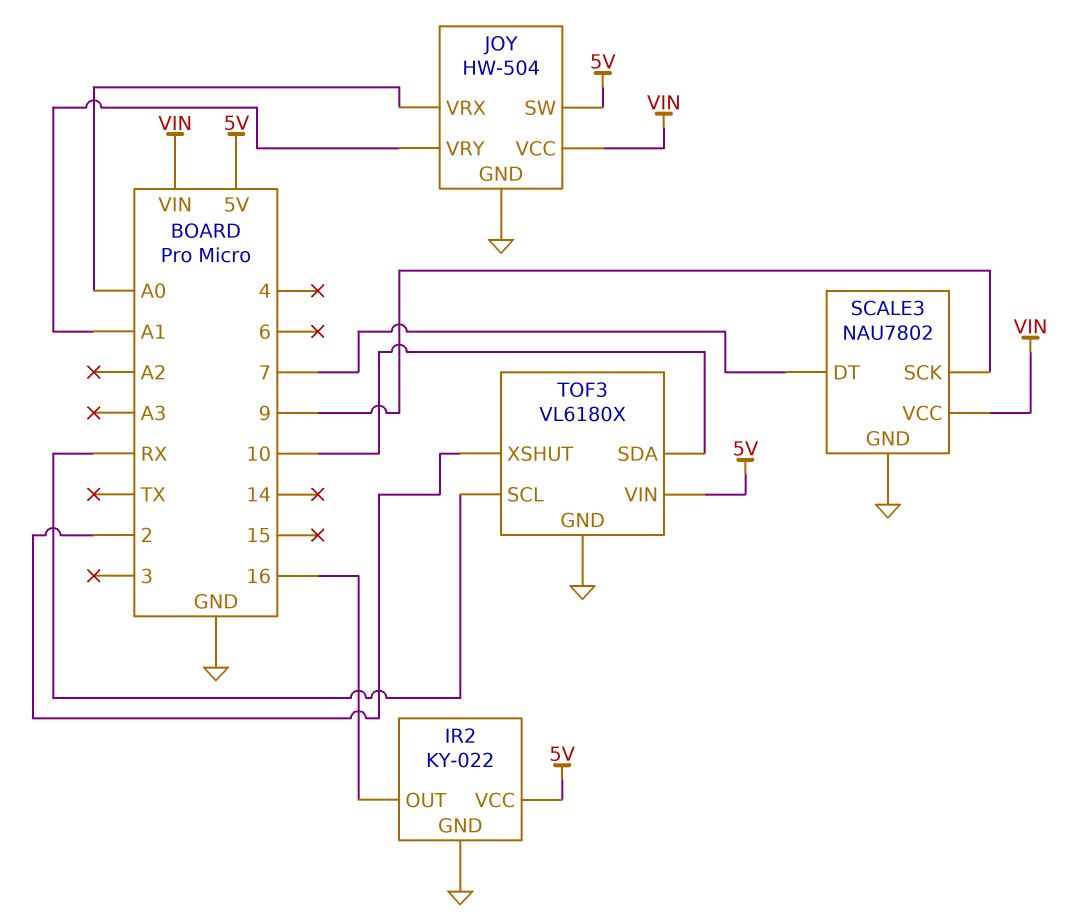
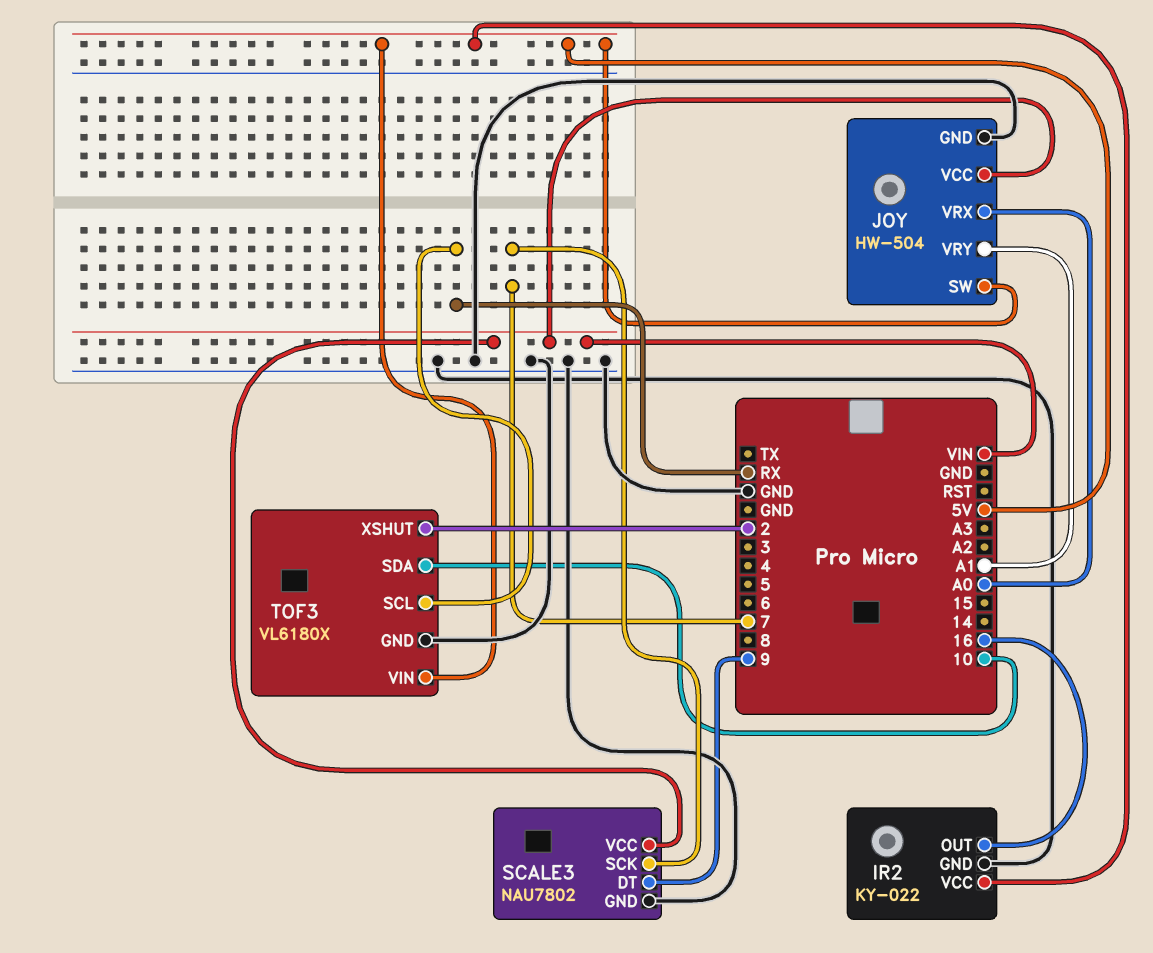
SCALE3 pin DT: 7 -> 9
SCALE3 pin SCK: 9 -> 7

